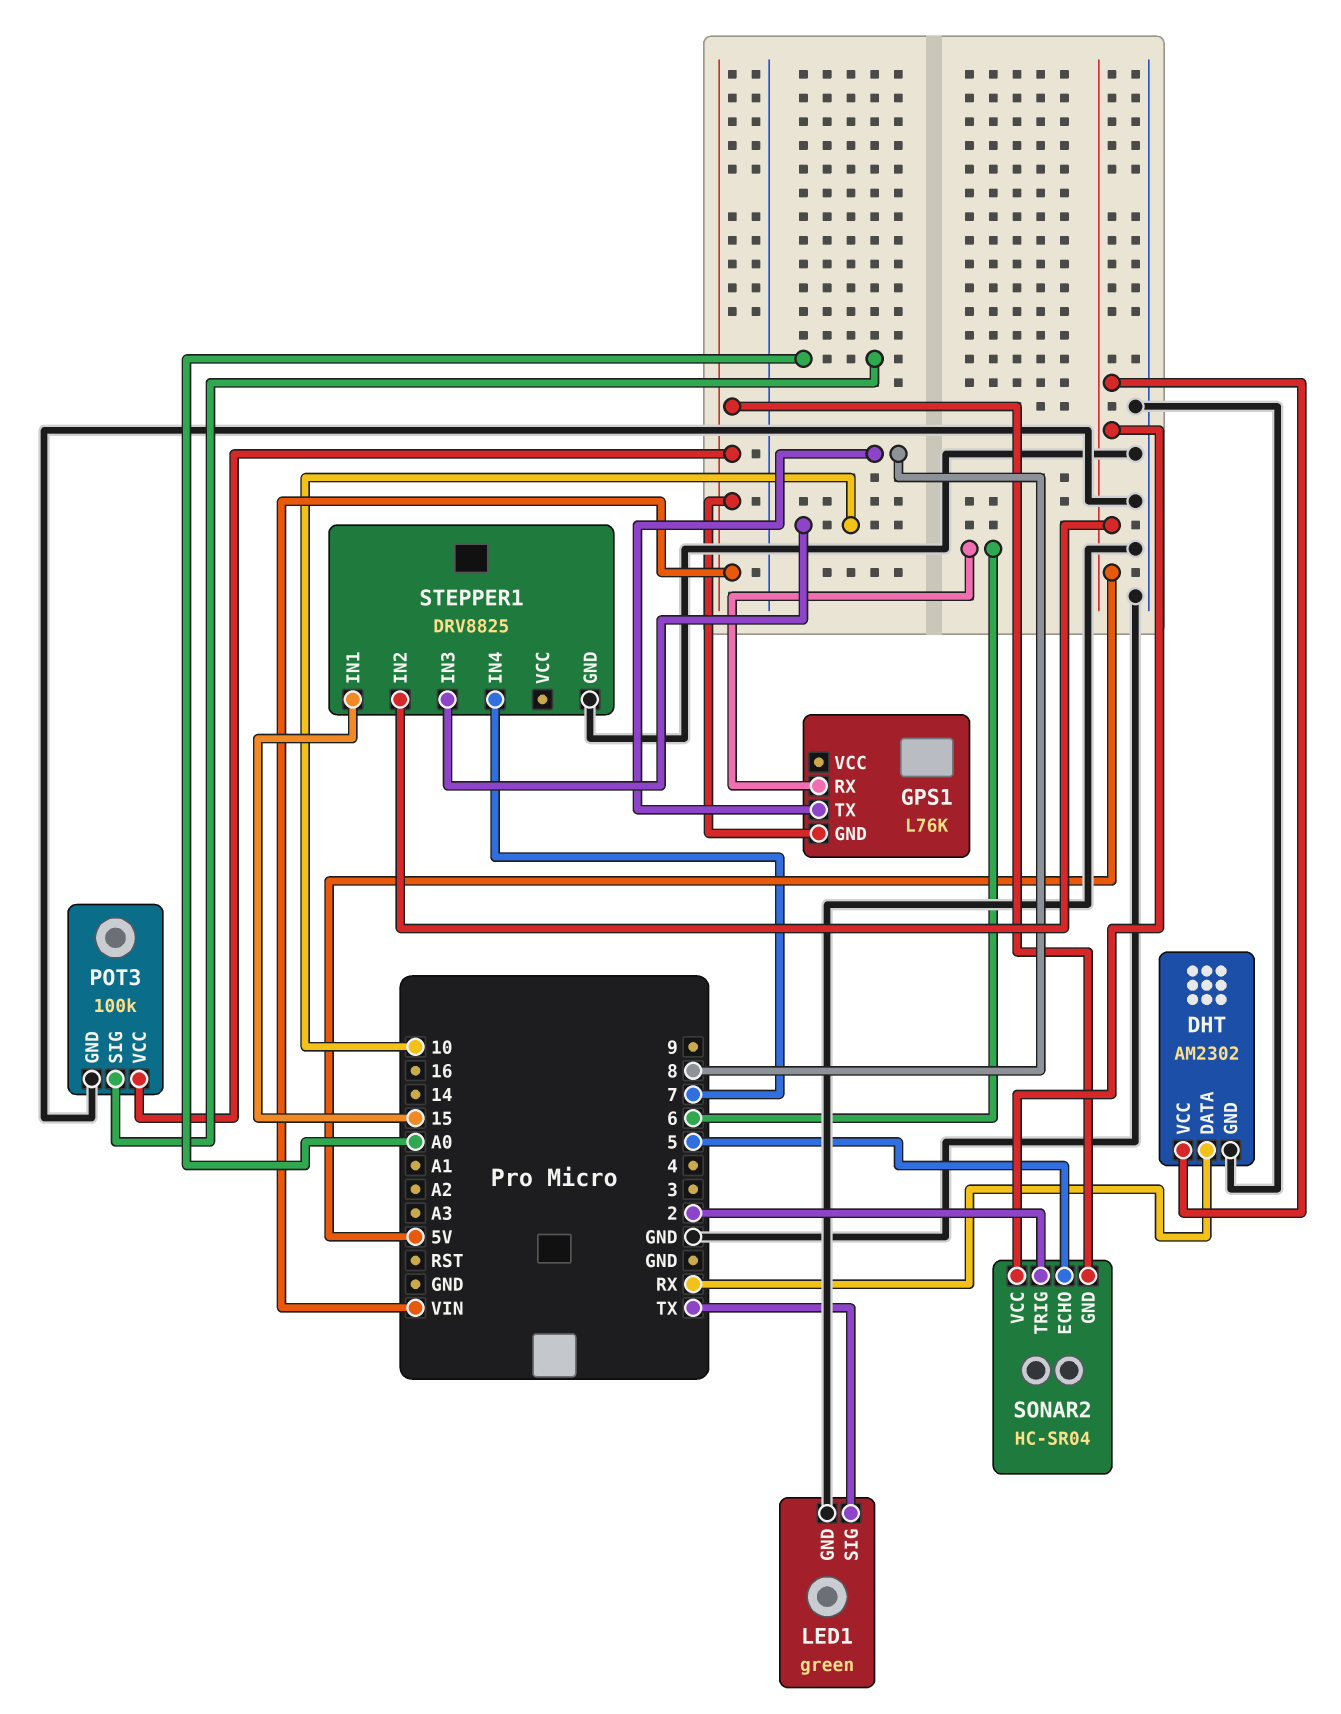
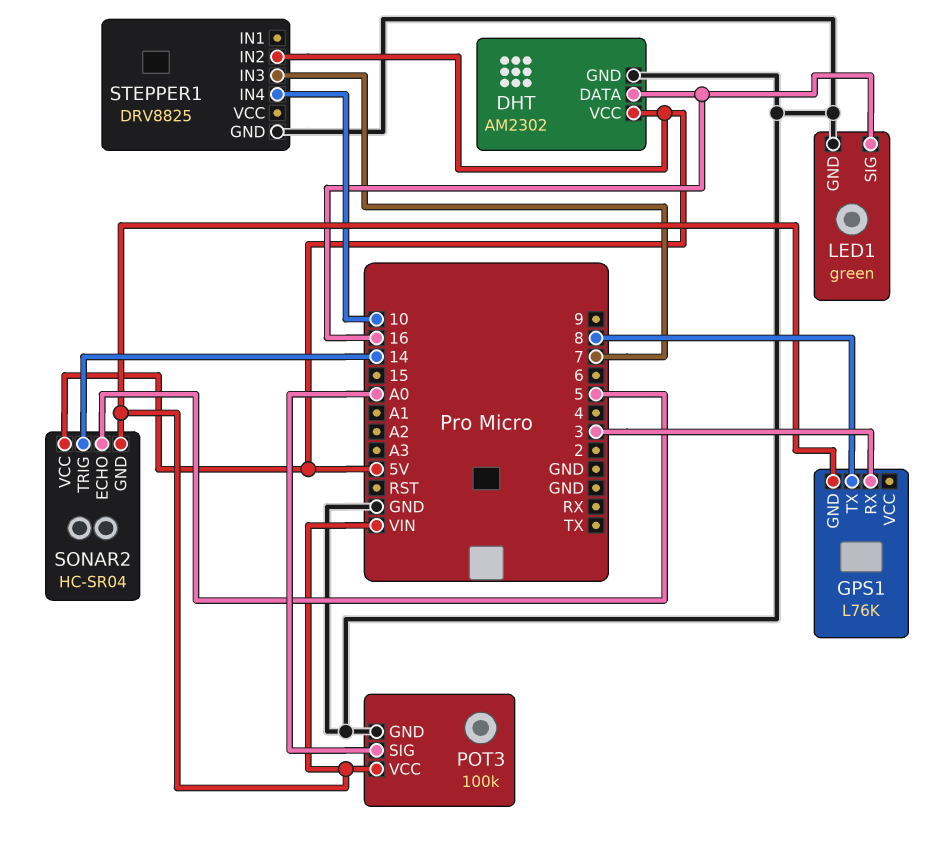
DHT pin DATA: RX -> 16
GPS1 pin RX: 6 -> 3
LED1 pin SIG: TX -> 16
SONAR2 pin TRIG: 2 -> 14
STEPPER1 pin IN1: 15 -> none
STEPPER1 pin IN3: 10 -> 7
STEPPER1 pin IN4: 7 -> 10

